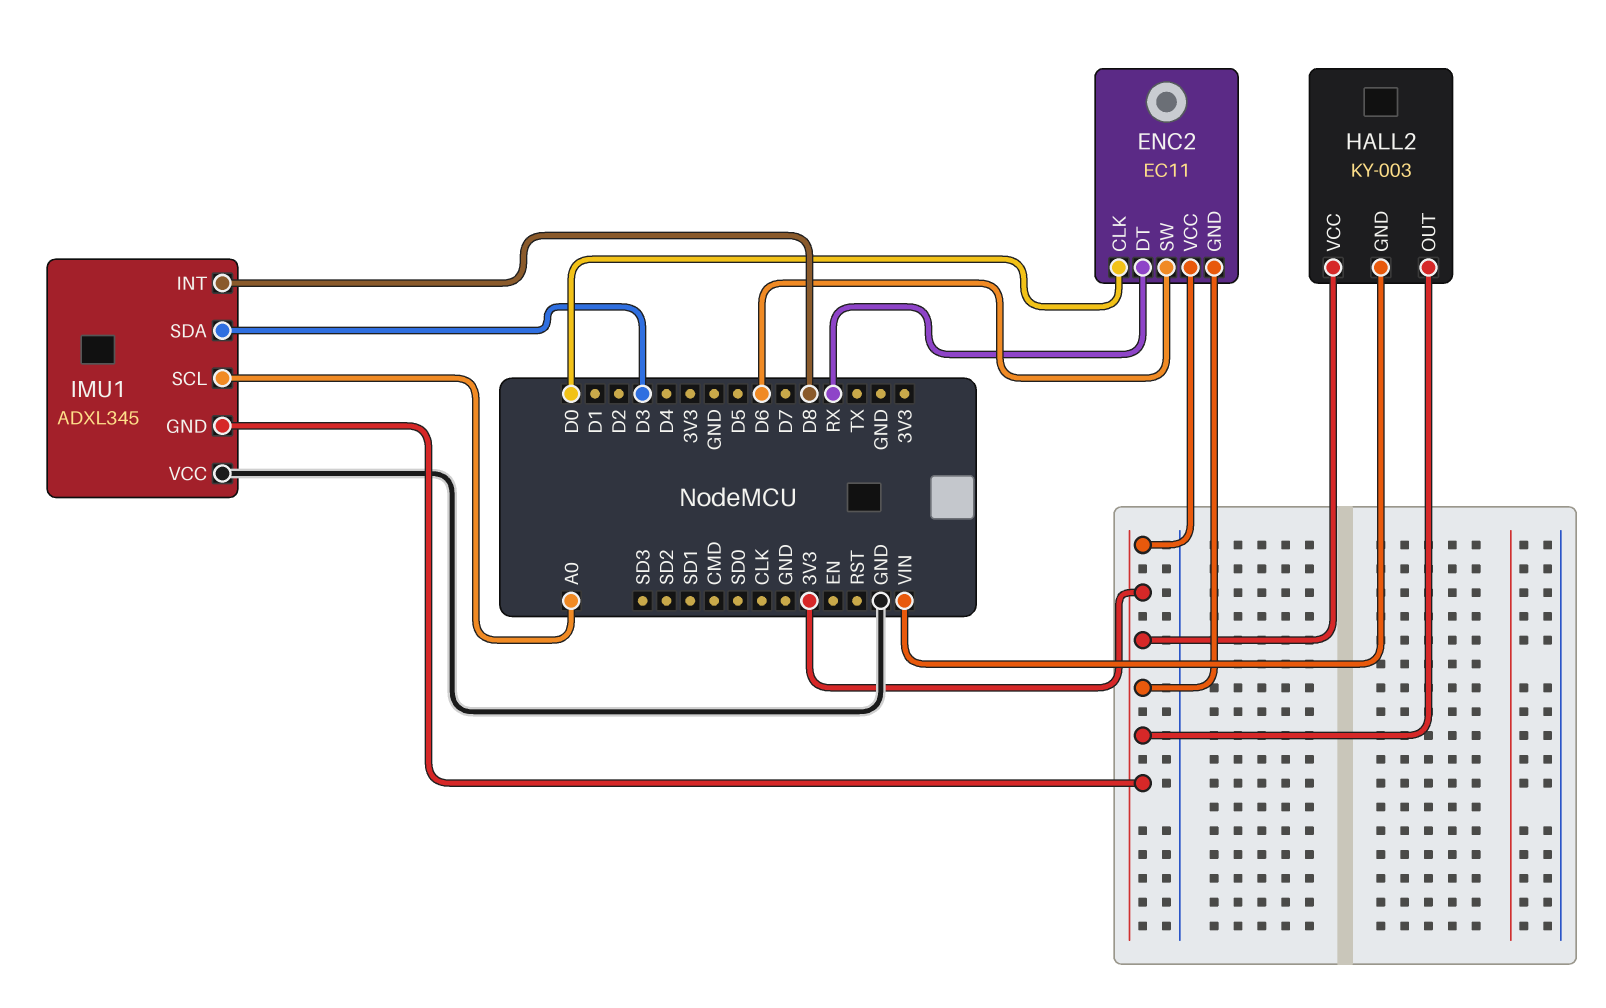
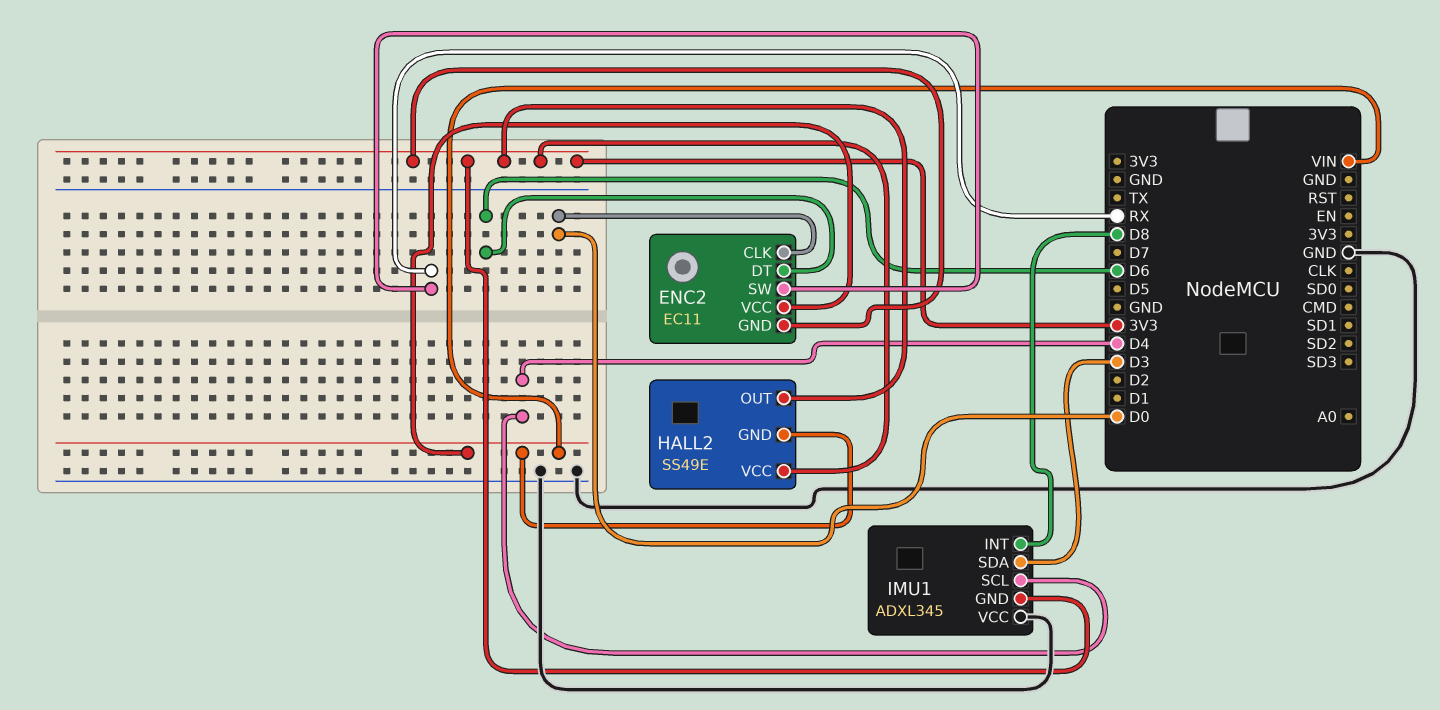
ENC2 pin DT: RX -> D6
ENC2 pin SW: D6 -> RX
ENC2 pin VCC: 3V3 -> VIN
HALL2: KY-003 -> SS49E
IMU1 pin SCL: A0 -> D4

